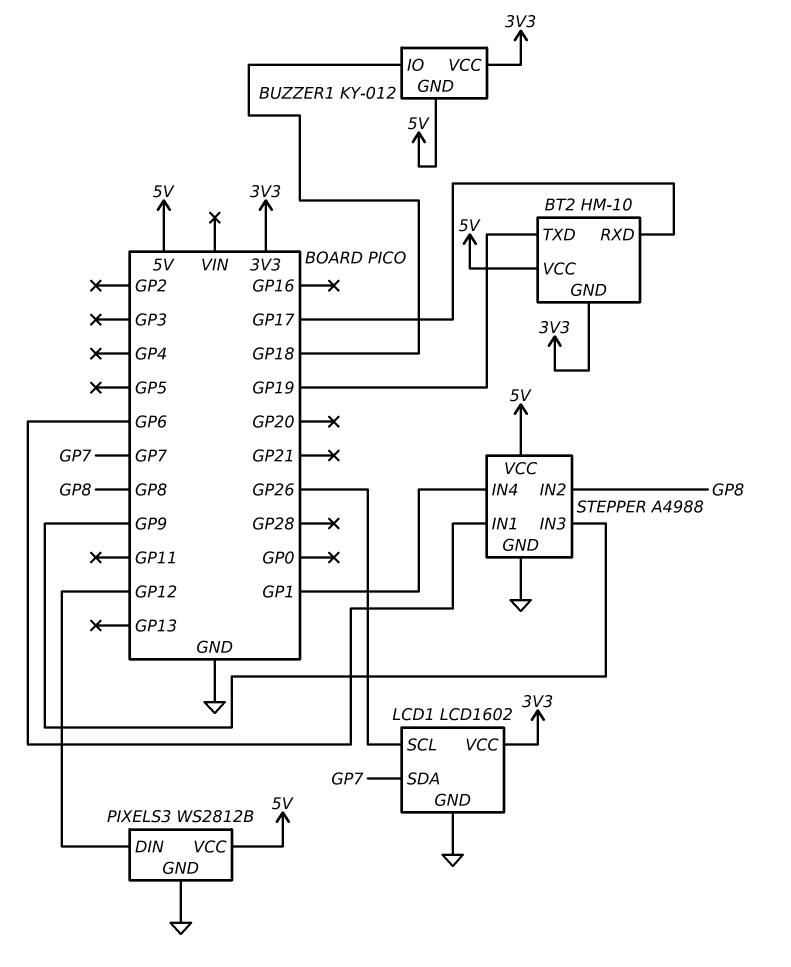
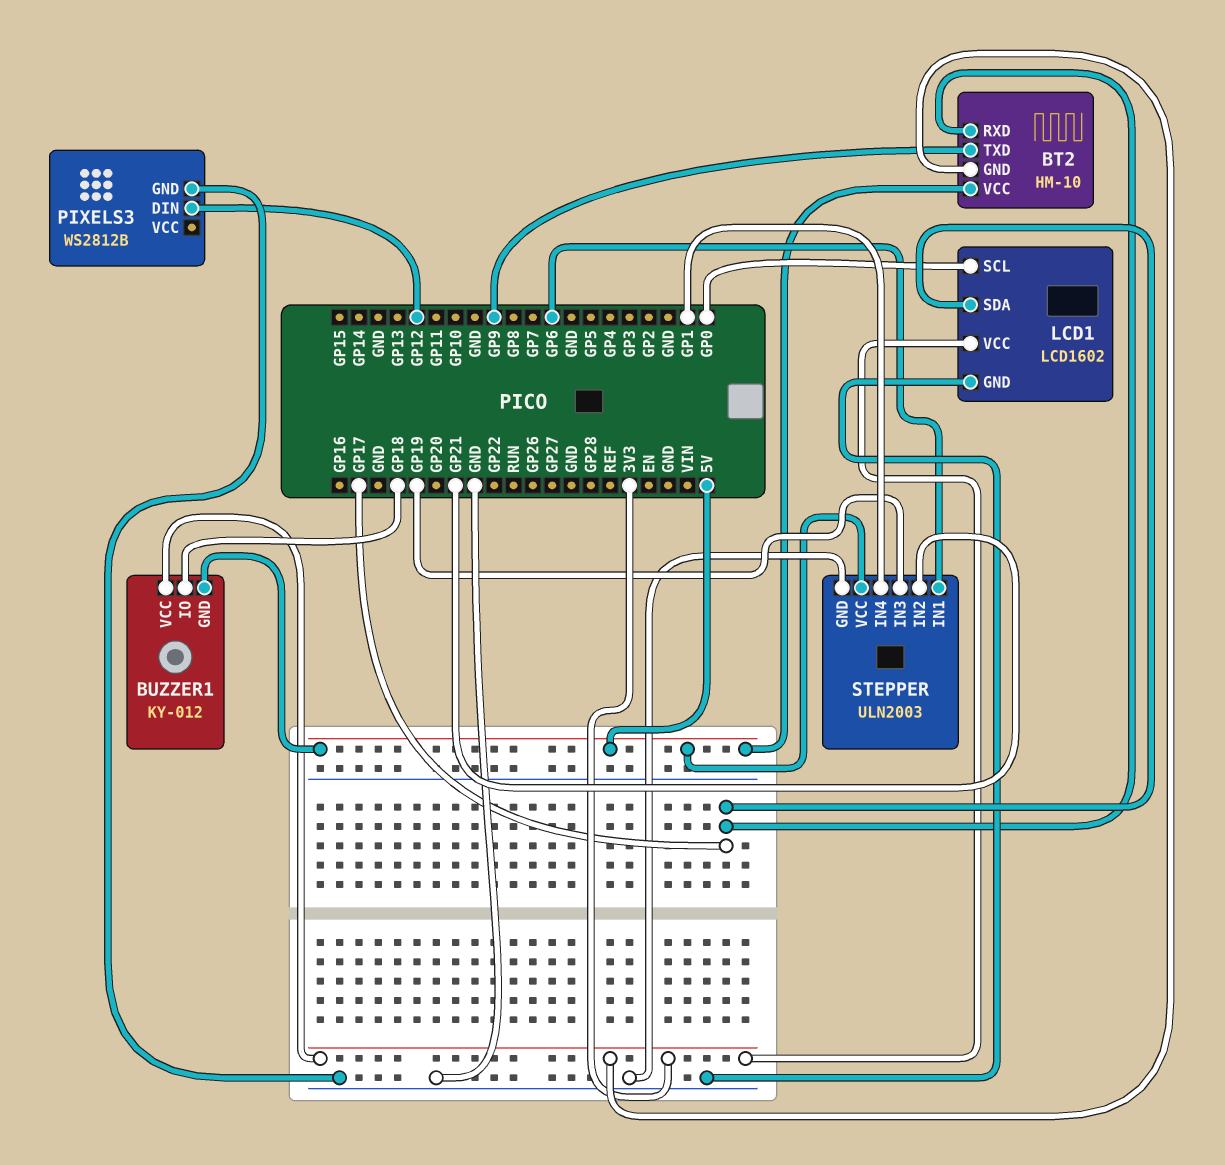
BT2 pin TXD: GP19 -> GP9
LCD1 pin SCL: GP26 -> GP0
LCD1 pin SDA: GP7 -> GP17
PIXELS3 pin VCC: 5V -> none
STEPPER: A4988 -> ULN2003
STEPPER pin IN2: GP8 -> GP21
STEPPER pin IN3: GP9 -> GP19

